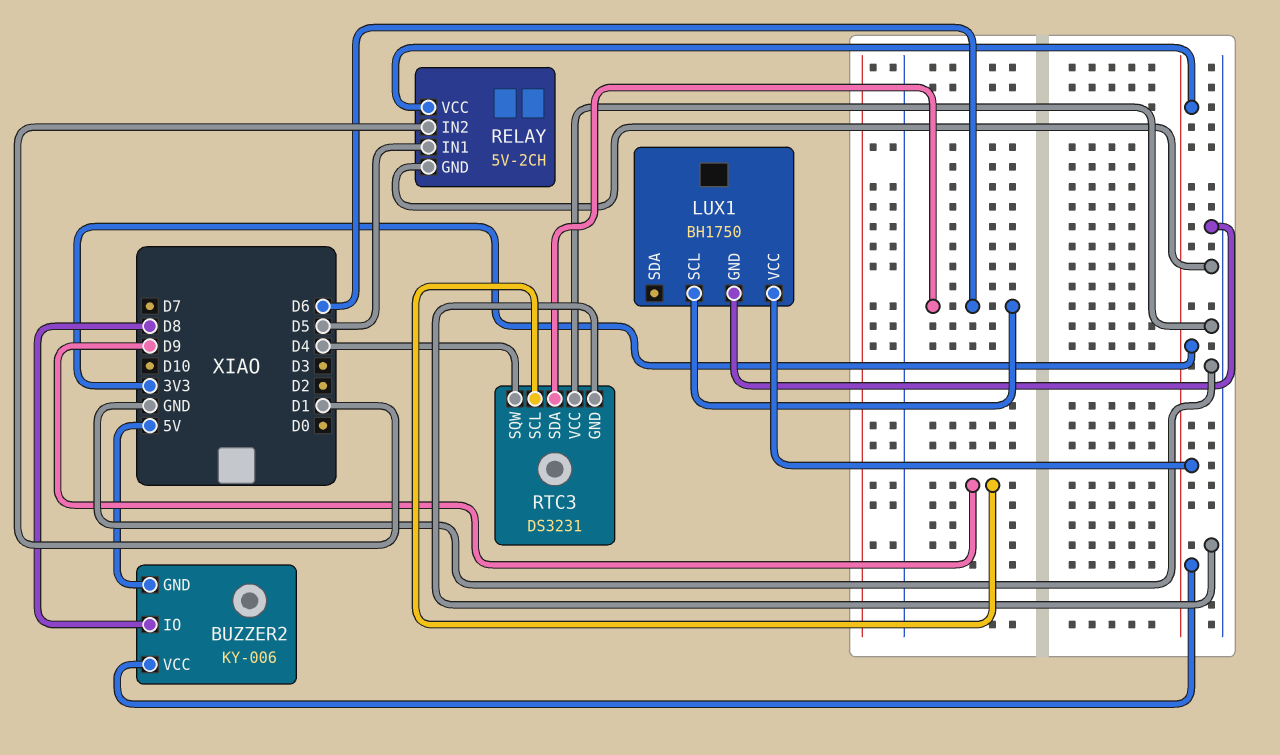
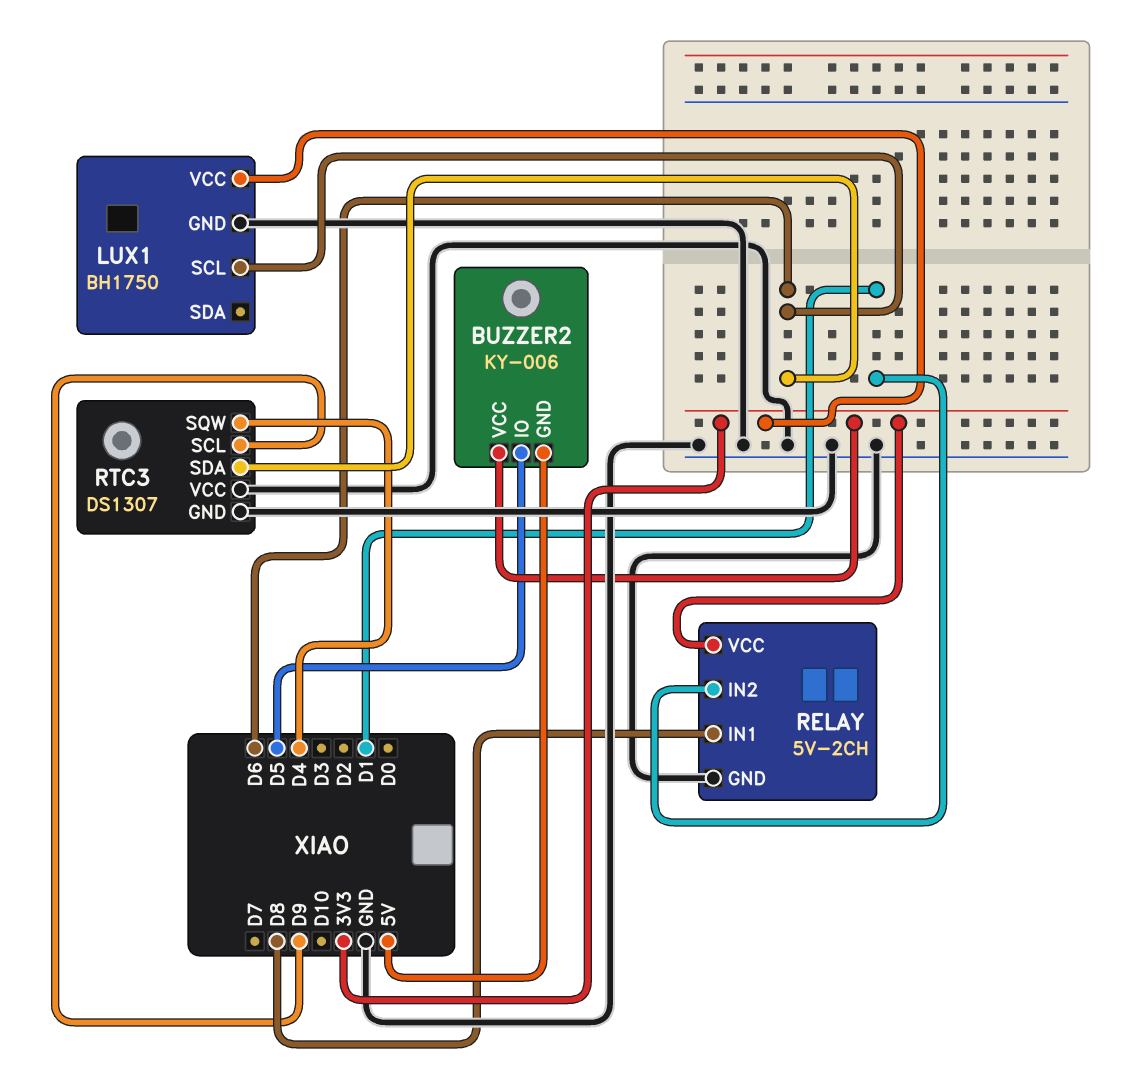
BUZZER2 pin IO: D8 -> D5
RELAY pin IN1: D5 -> D8
RTC3: DS3231 -> DS1307

